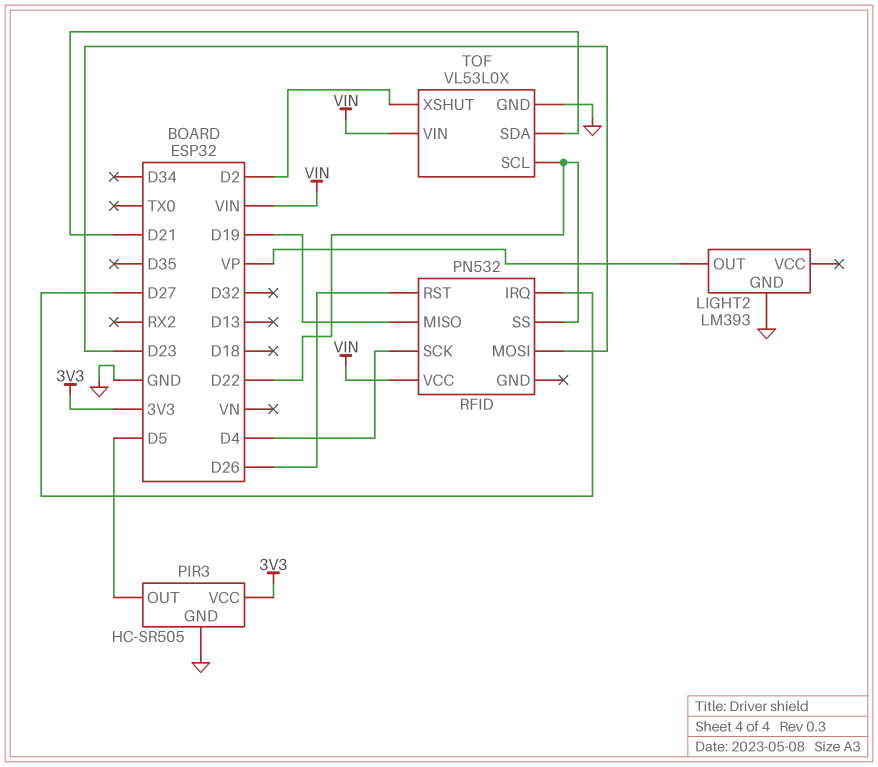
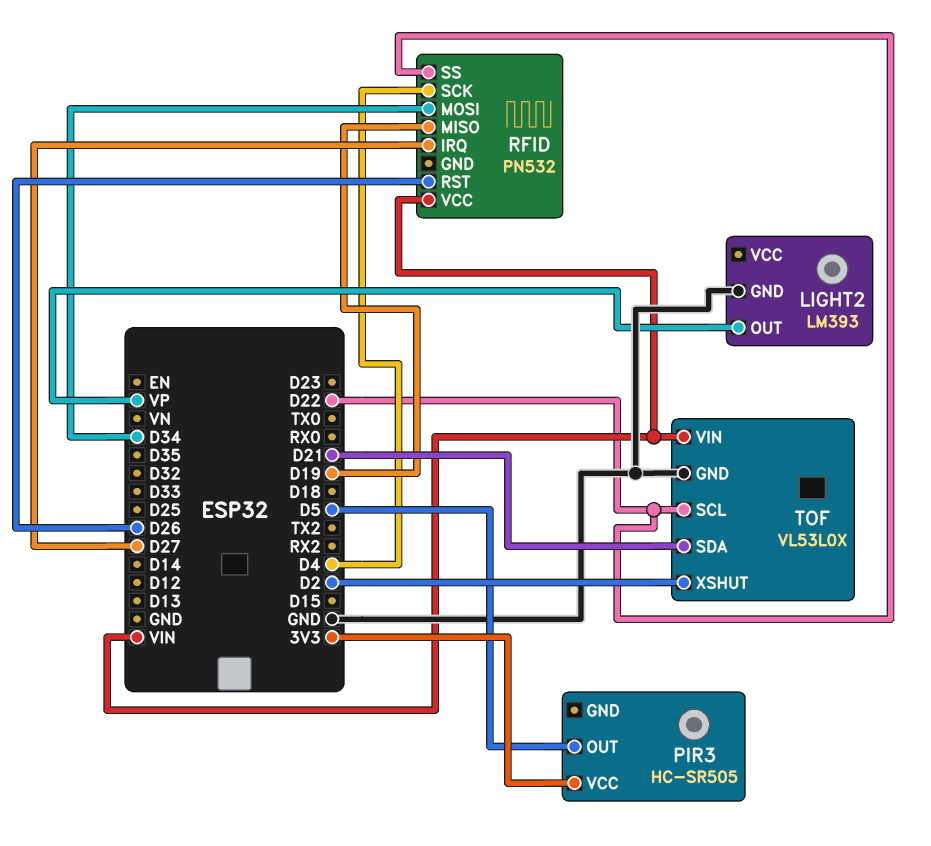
PIR3 pin GND: GND -> none
RFID pin MOSI: D23 -> D34

